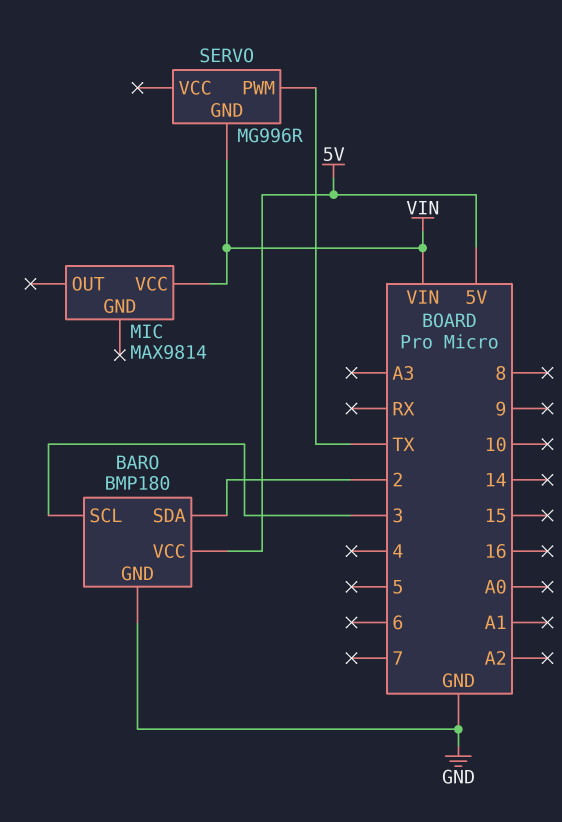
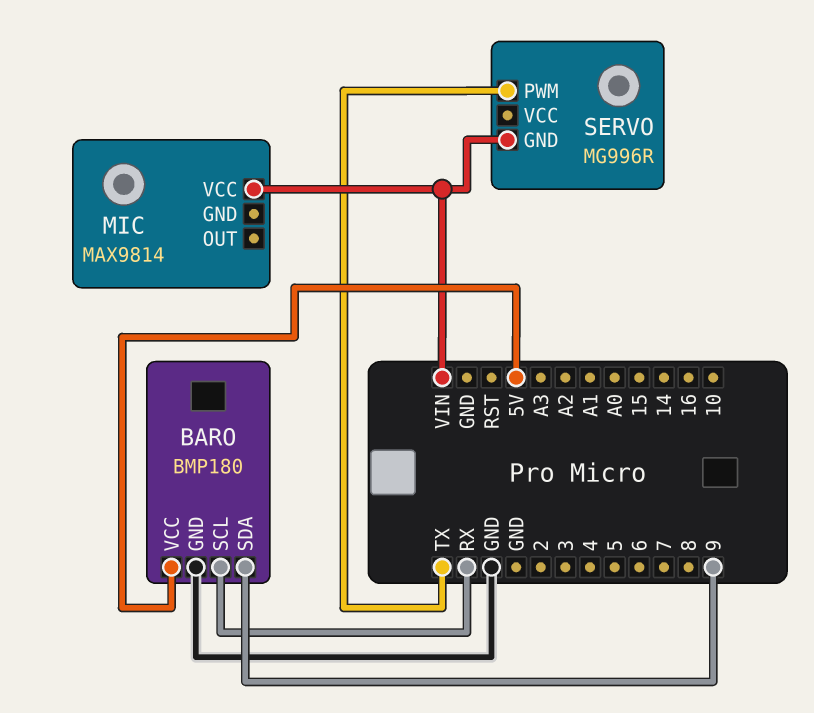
BARO pin SCL: 3 -> RX
BARO pin SDA: 2 -> 9

